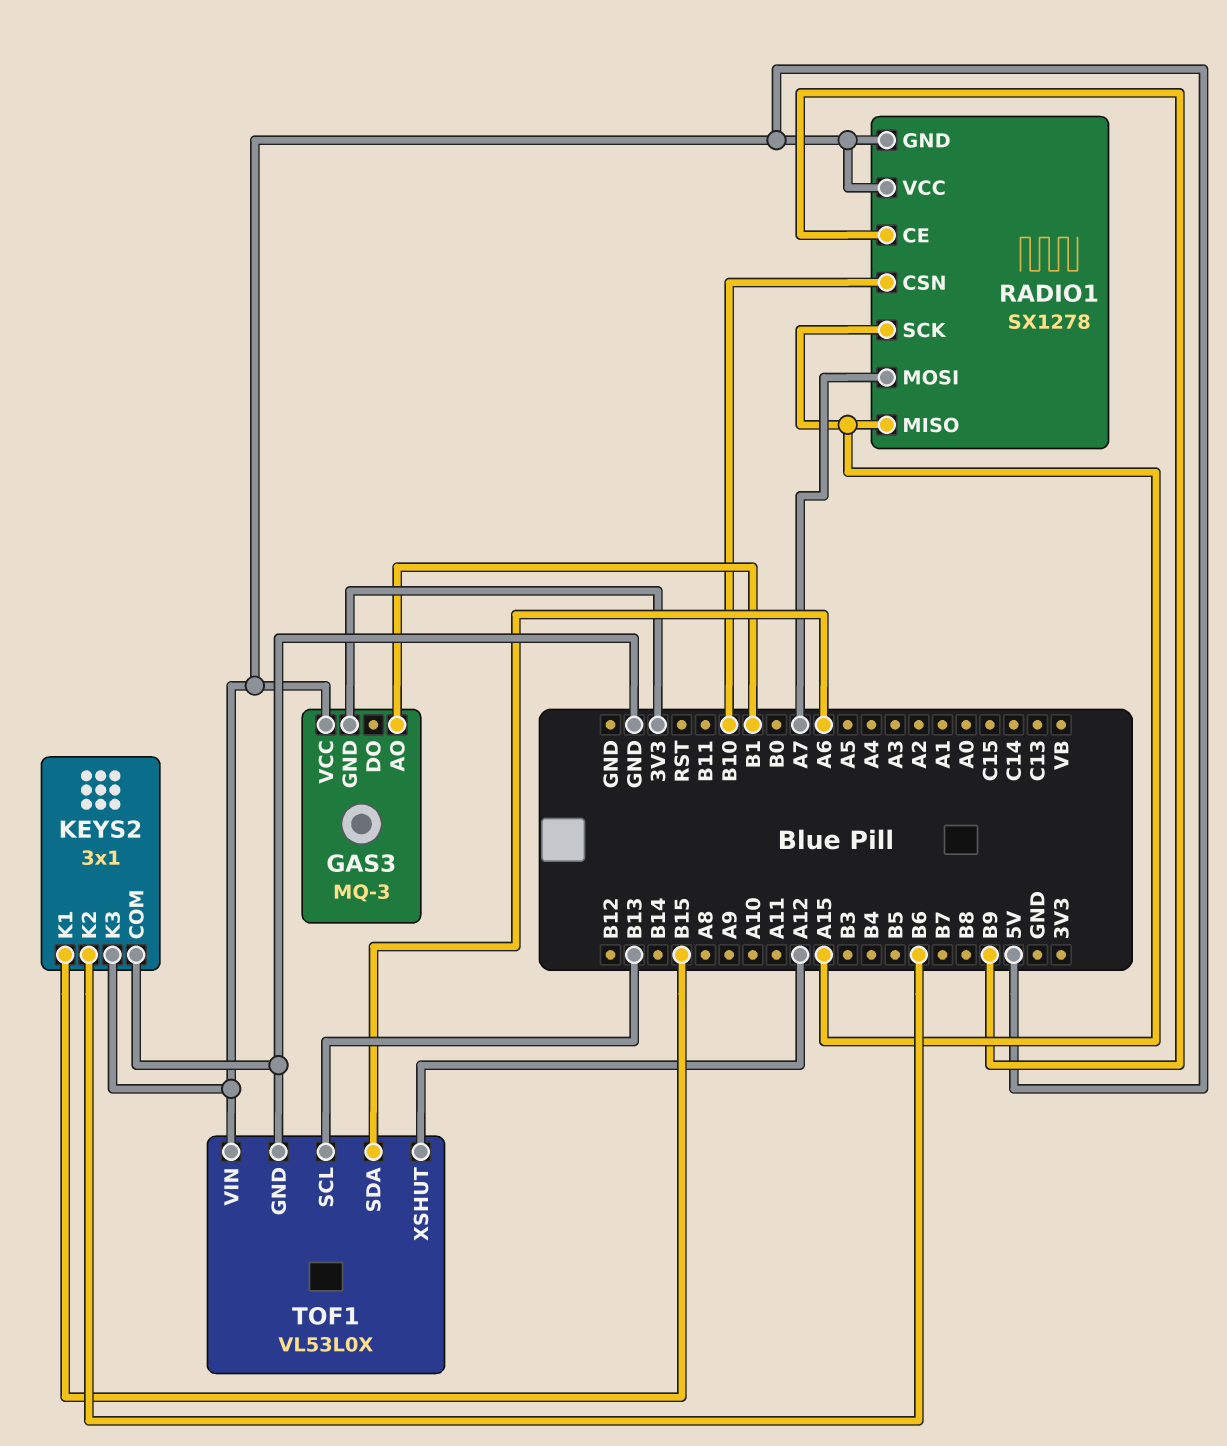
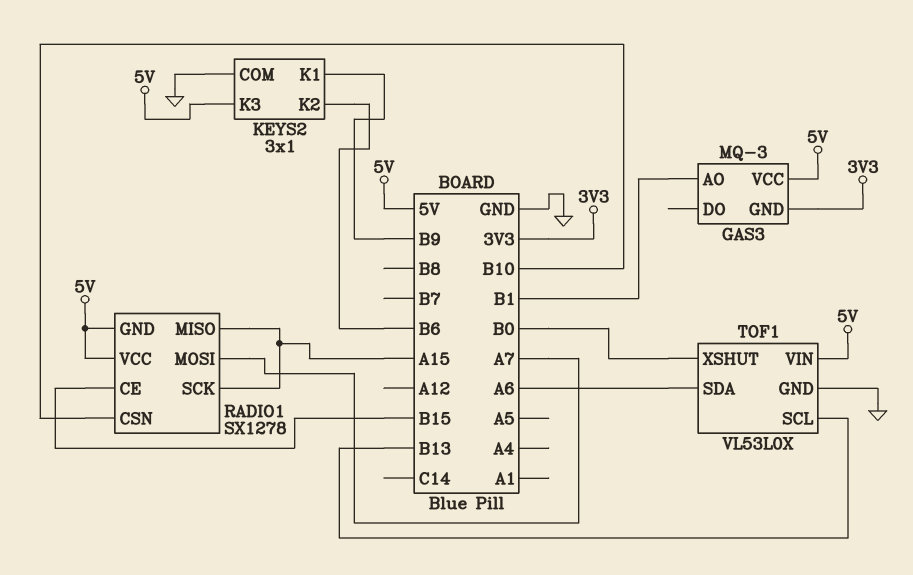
KEYS2 pin K1: B15 -> B9
RADIO1 pin CE: B9 -> B15
TOF1 pin XSHUT: A12 -> B0

